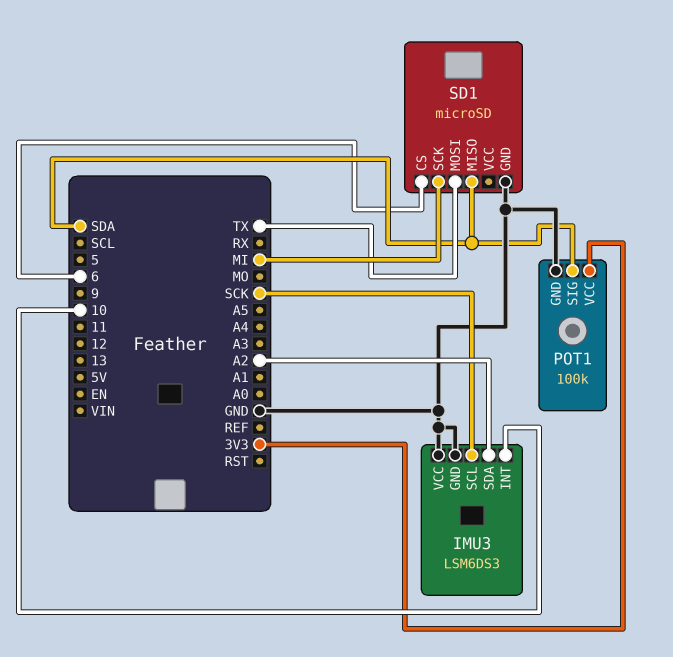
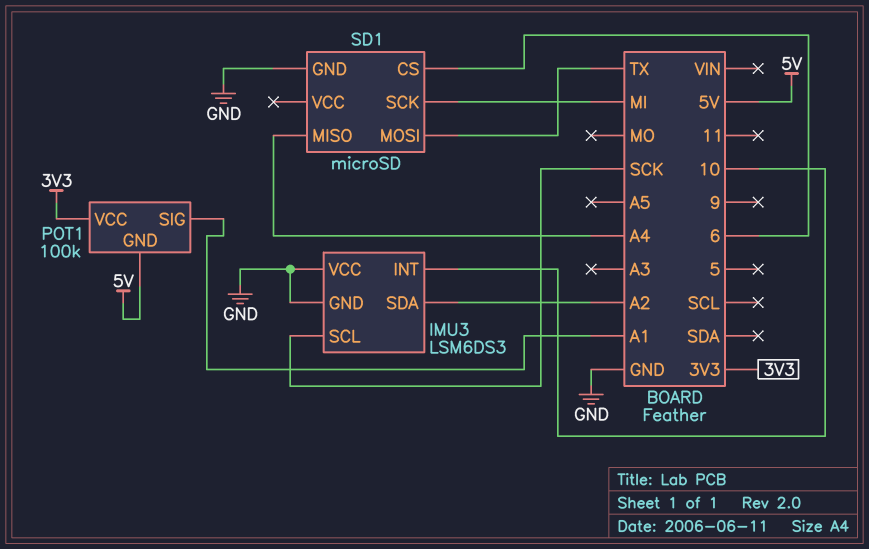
POT1 pin GND: GND -> 5V
POT1 pin SIG: SDA -> A1
SD1 pin MISO: SDA -> A4

